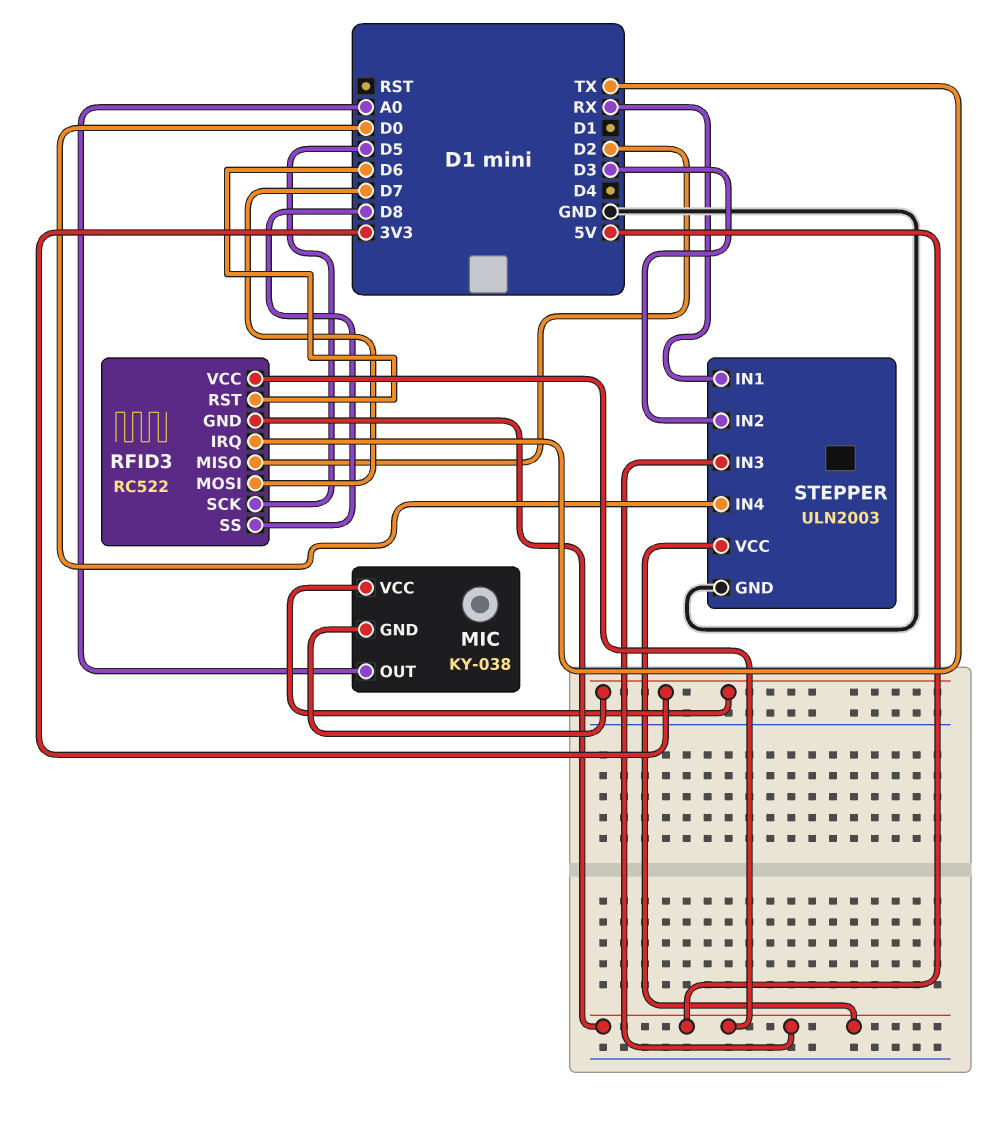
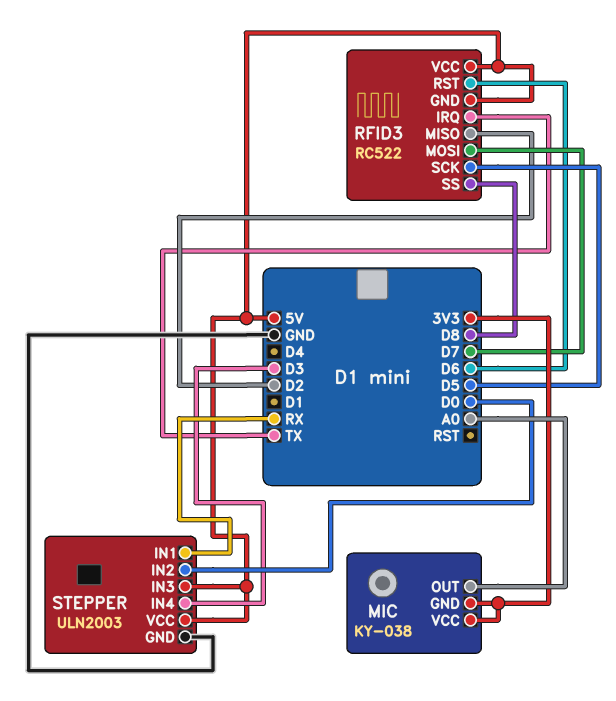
STEPPER pin IN2: D3 -> D0
STEPPER pin IN4: D0 -> D3

